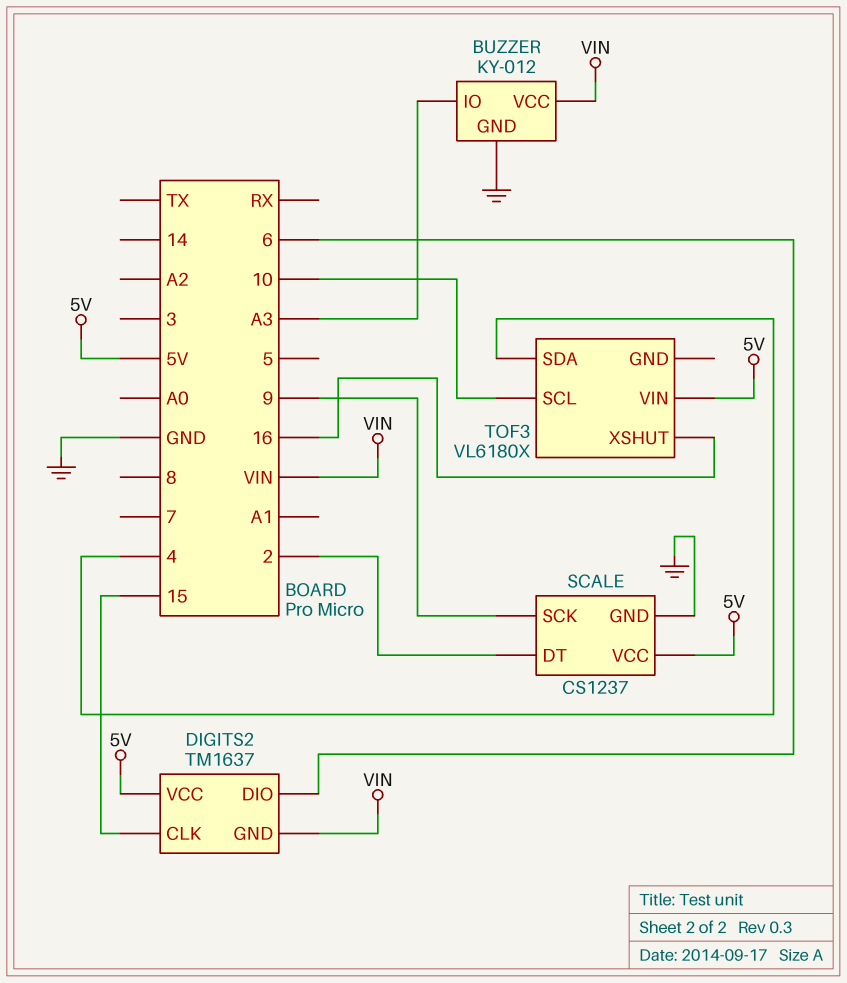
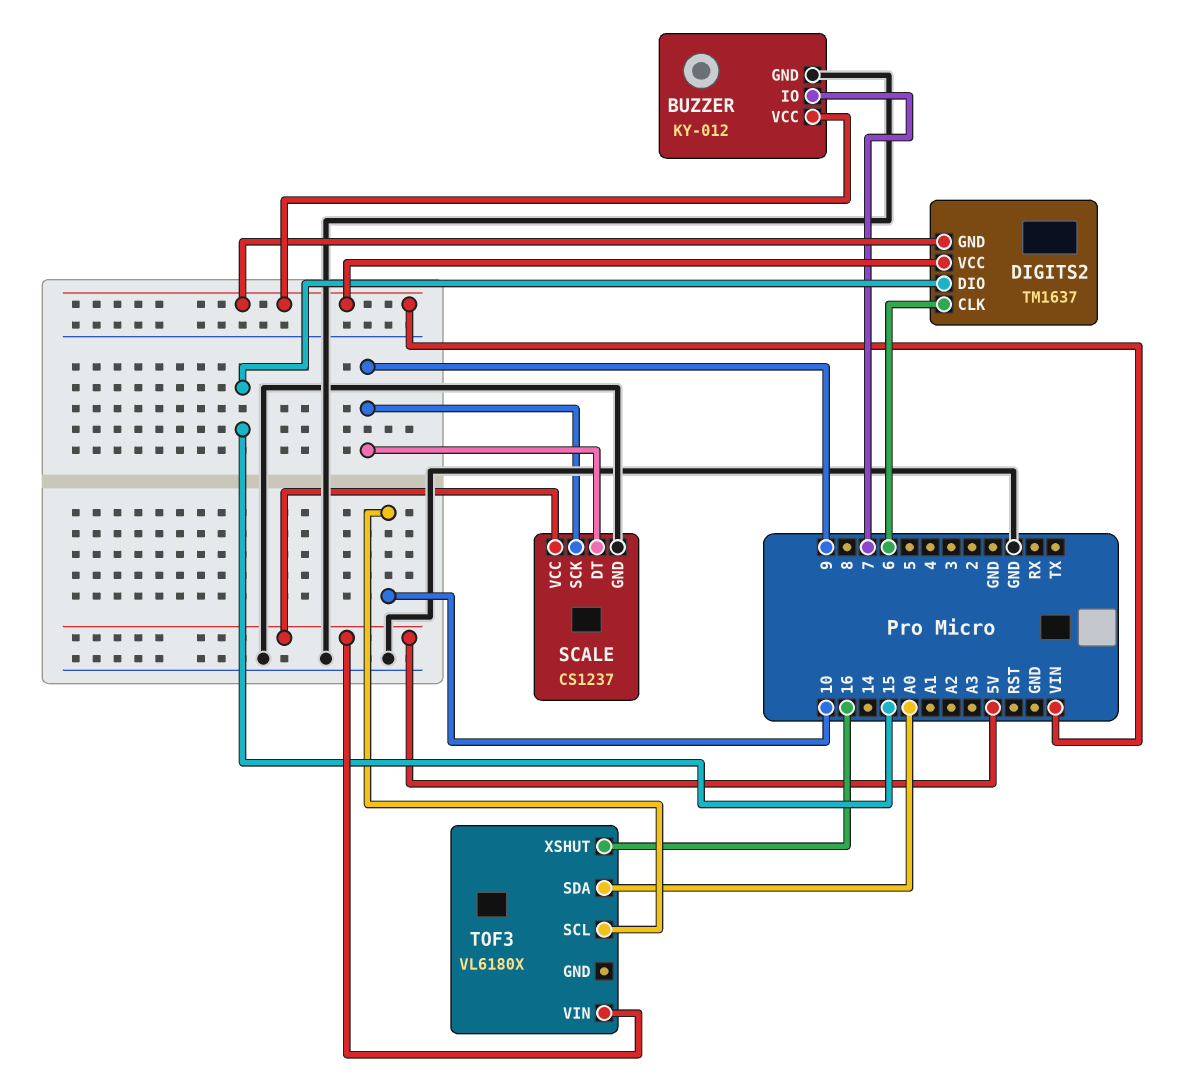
BUZZER pin IO: A3 -> 7
DIGITS2 pin CLK: 15 -> 6
DIGITS2 pin DIO: 6 -> 15
DIGITS2 pin VCC: 5V -> VIN
SCALE pin DT: 2 -> 9
TOF3 pin SDA: 4 -> A0

